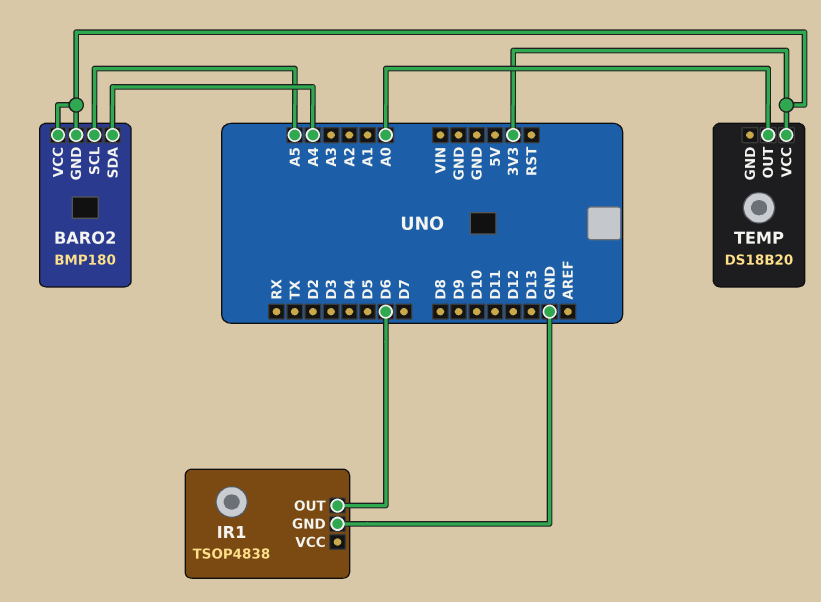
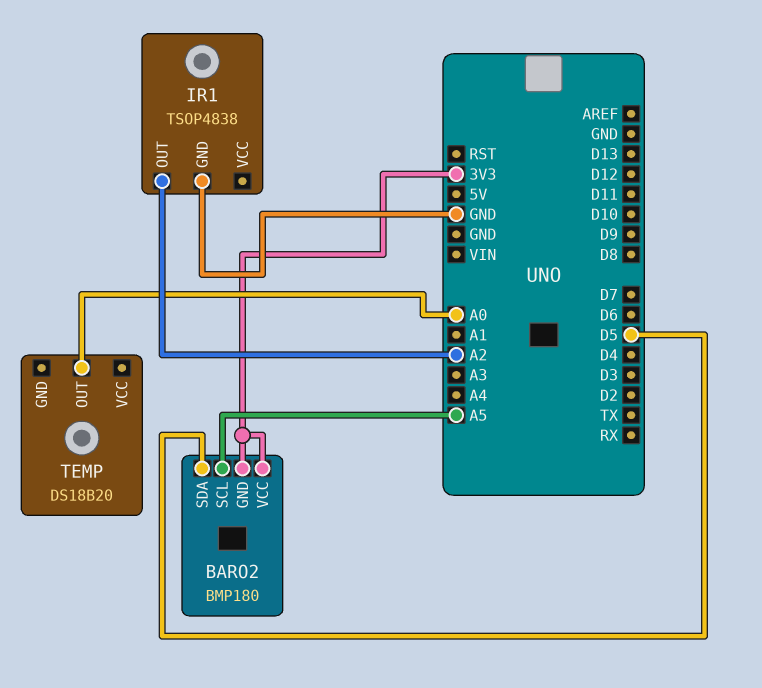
BARO2 pin SDA: A4 -> D5
IR1 pin OUT: D6 -> A2
TEMP pin VCC: 3V3 -> none

